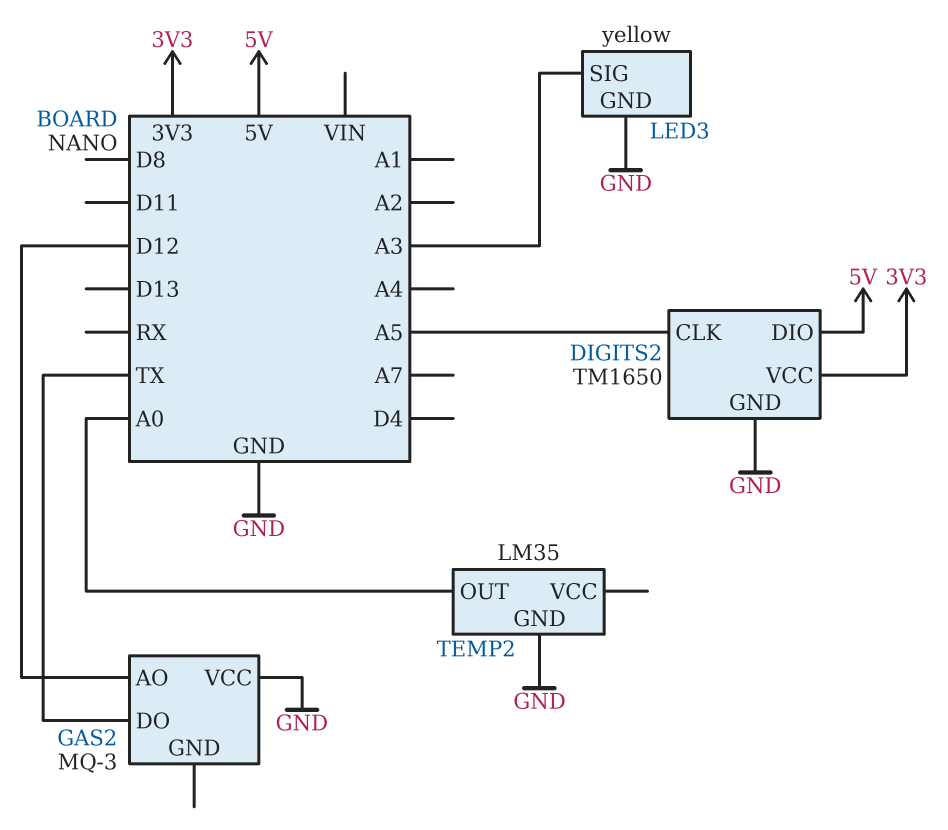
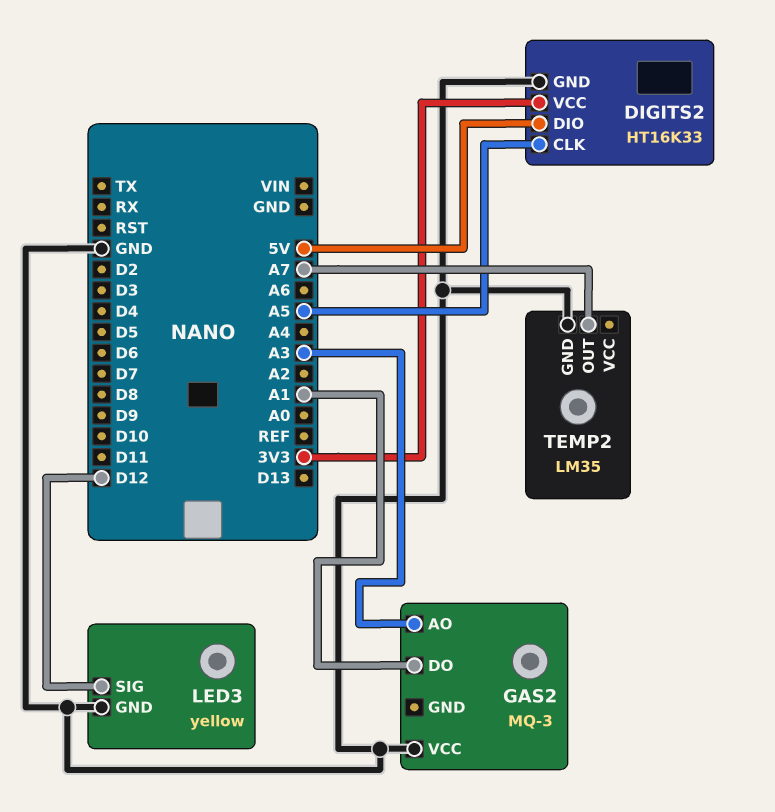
DIGITS2: TM1650 -> HT16K33
GAS2 pin AO: D12 -> A3
GAS2 pin DO: TX -> A1
LED3 pin SIG: A3 -> D12
TEMP2 pin OUT: A0 -> A7

